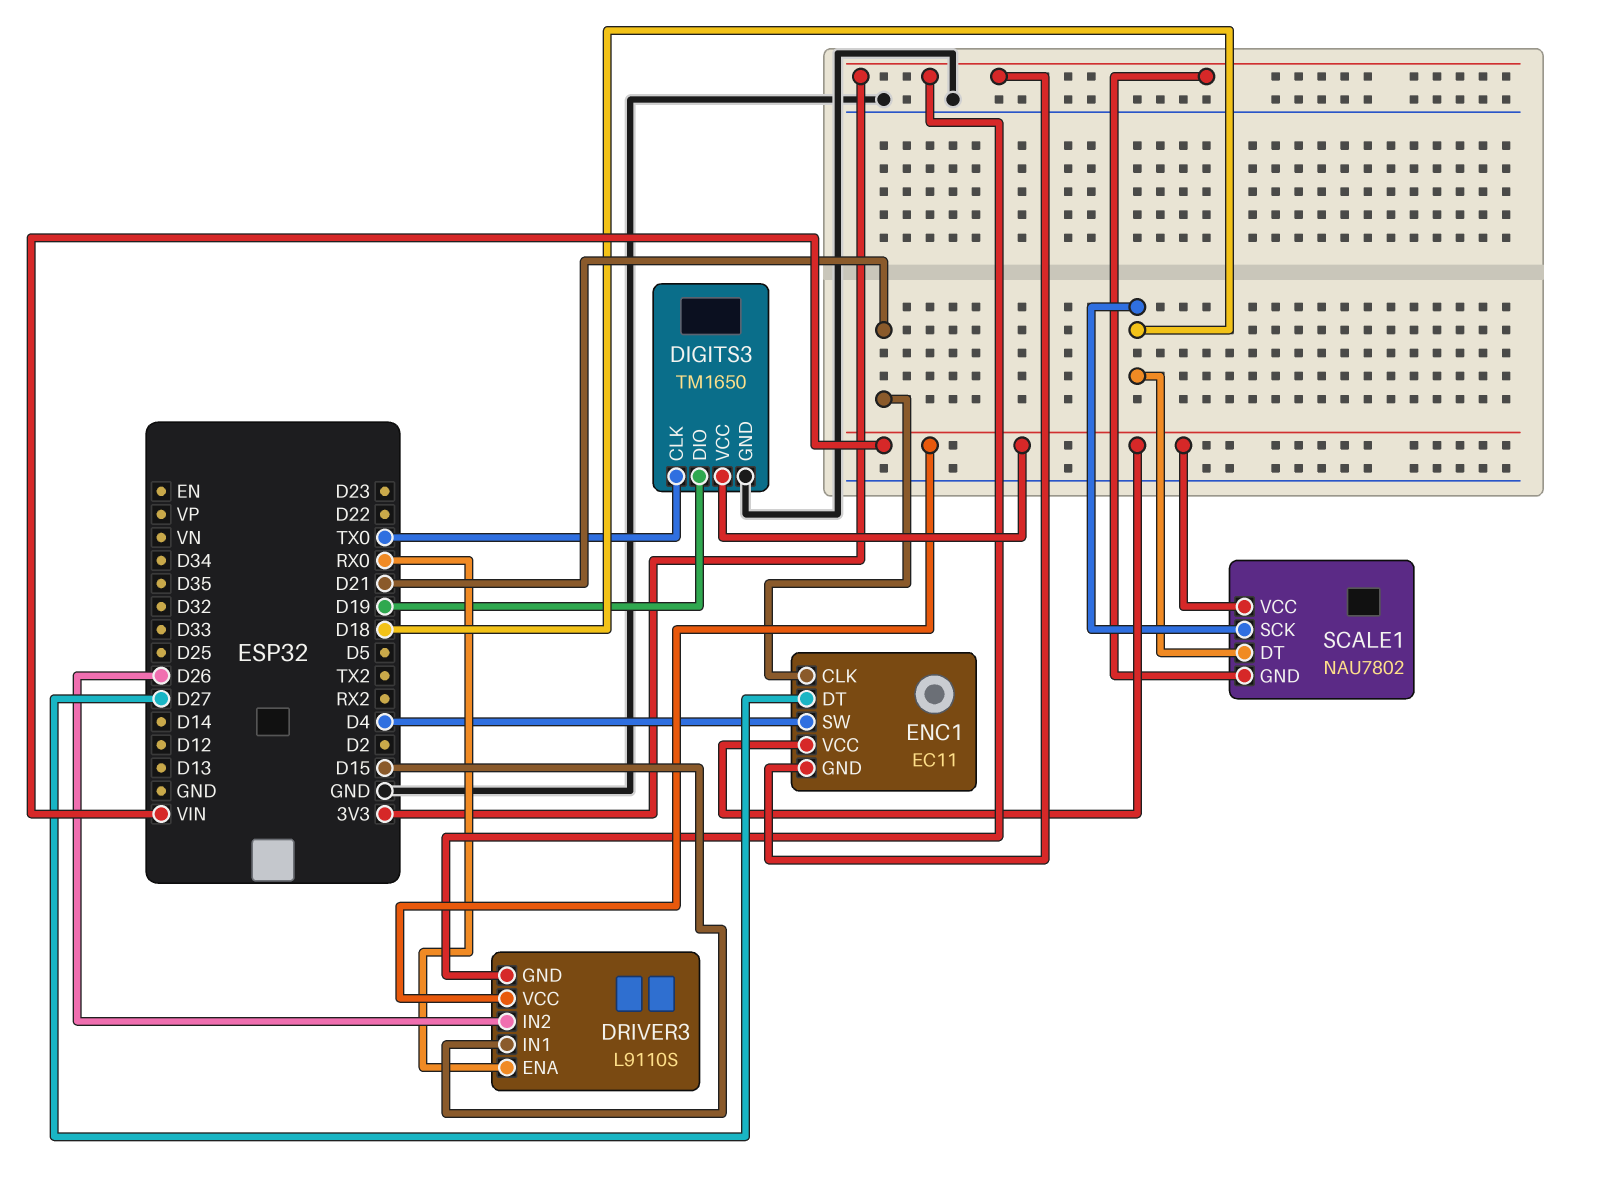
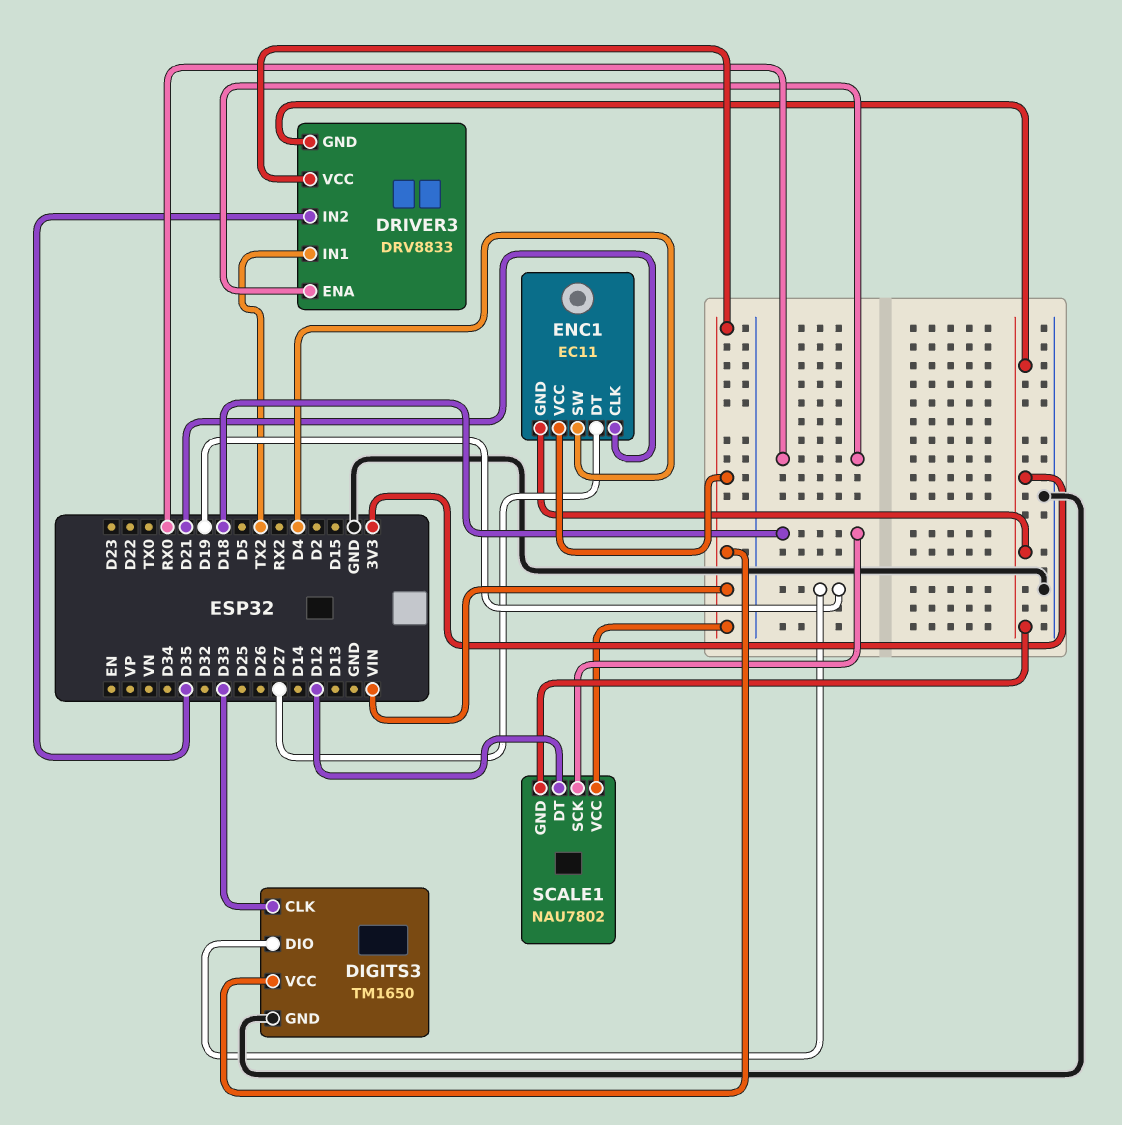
DIGITS3 pin CLK: TX0 -> D33
DRIVER3: L9110S -> DRV8833
DRIVER3 pin IN1: D15 -> TX2
DRIVER3 pin IN2: D26 -> D35
SCALE1 pin DT: D18 -> D12

